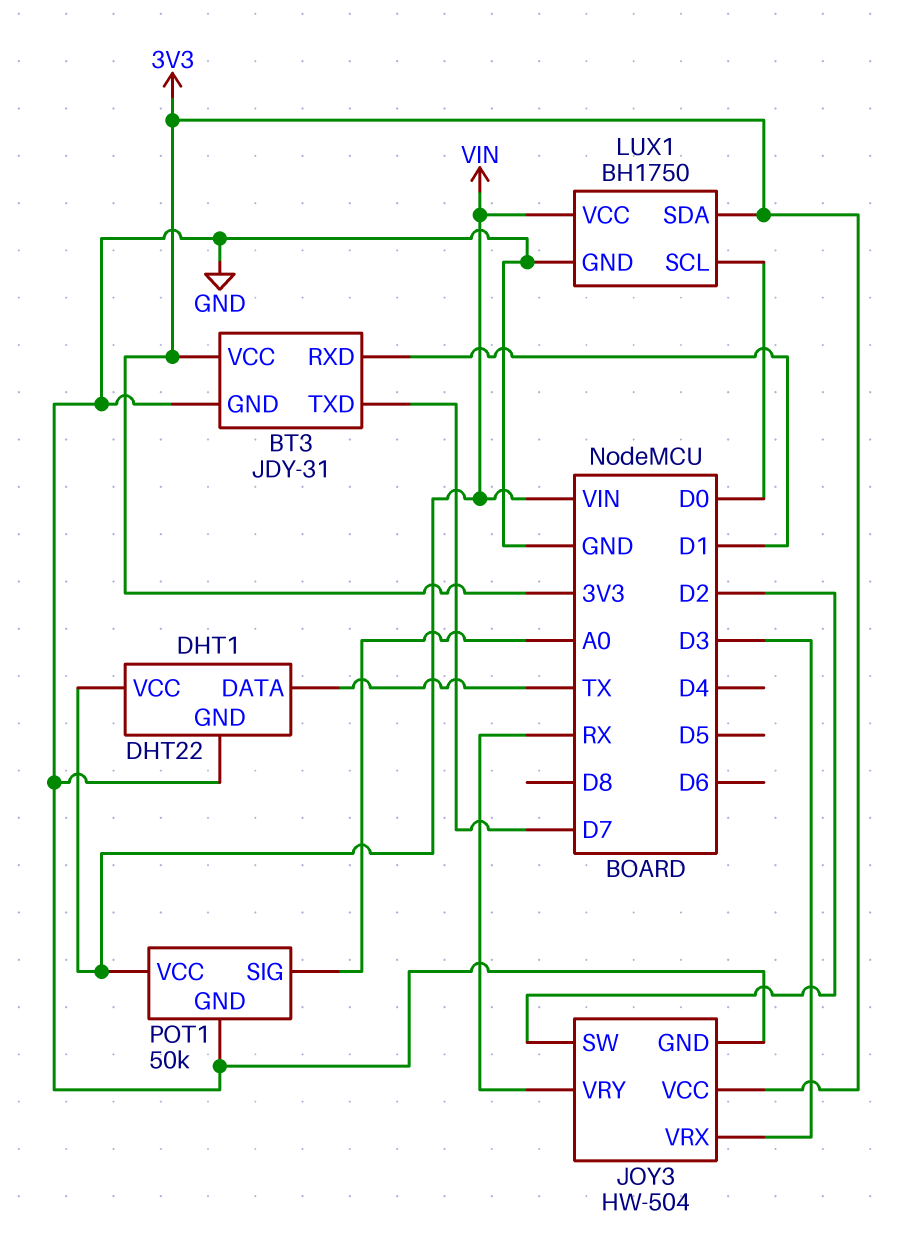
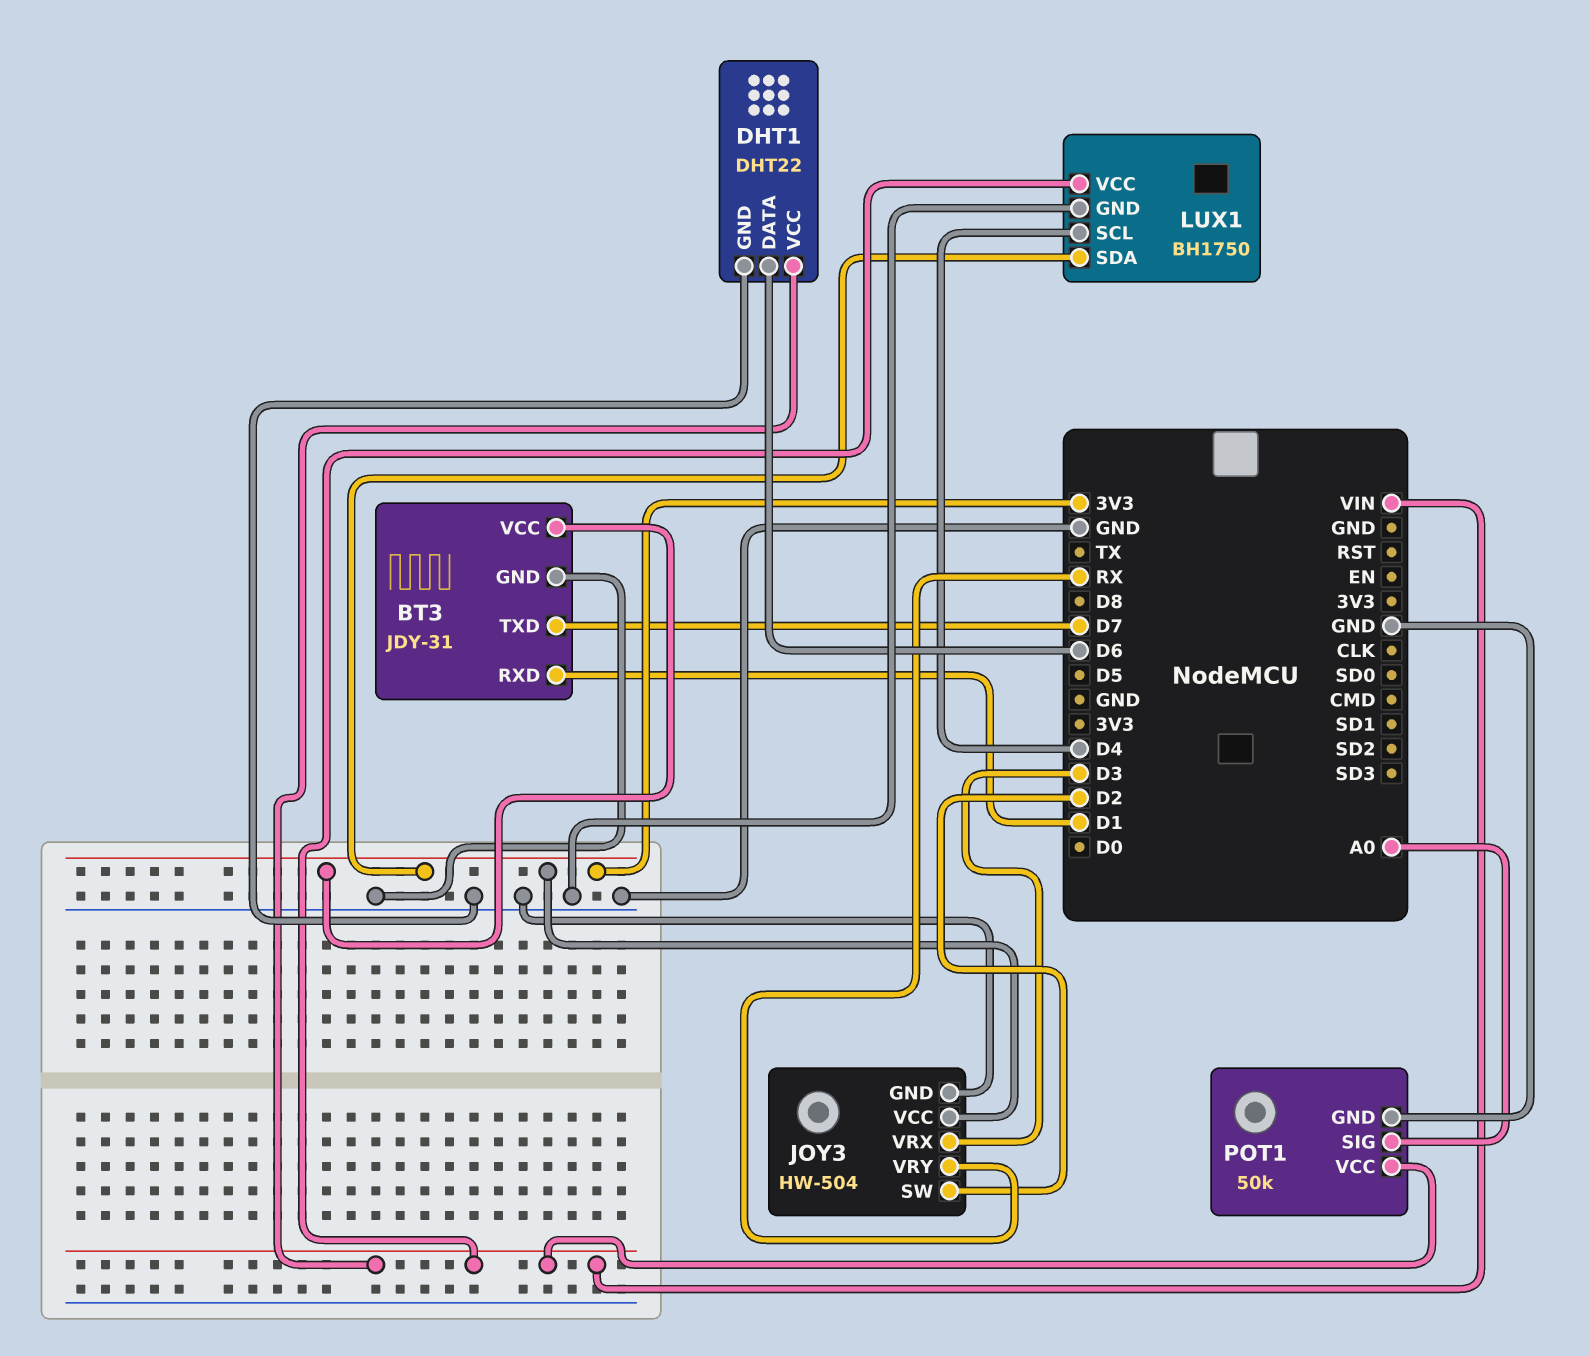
DHT1 pin DATA: TX -> D6
LUX1 pin SCL: D0 -> D4

